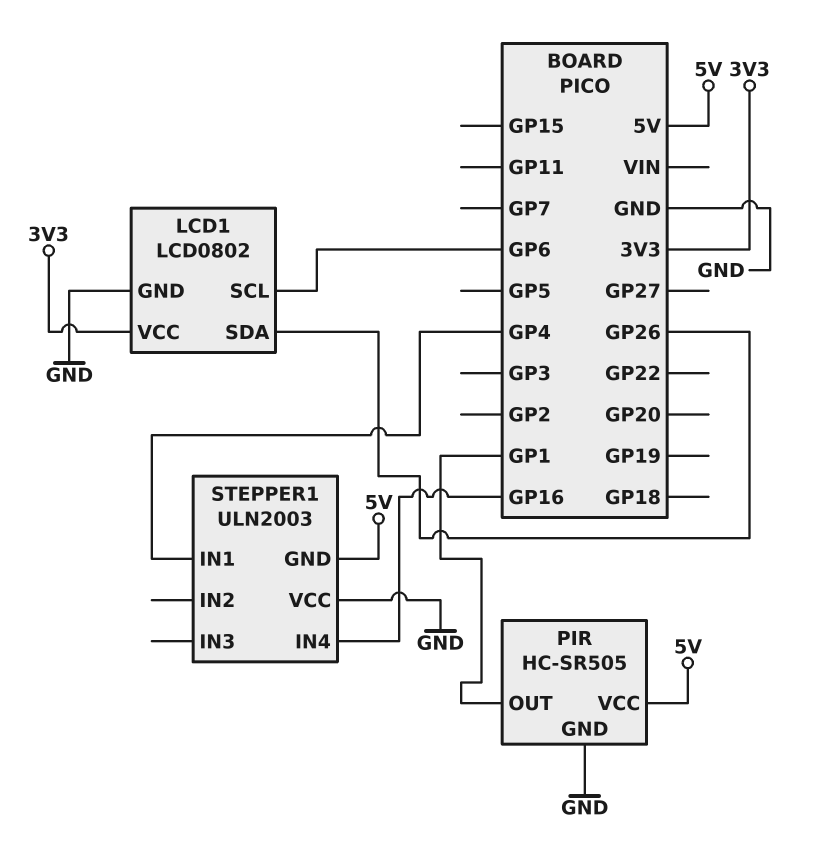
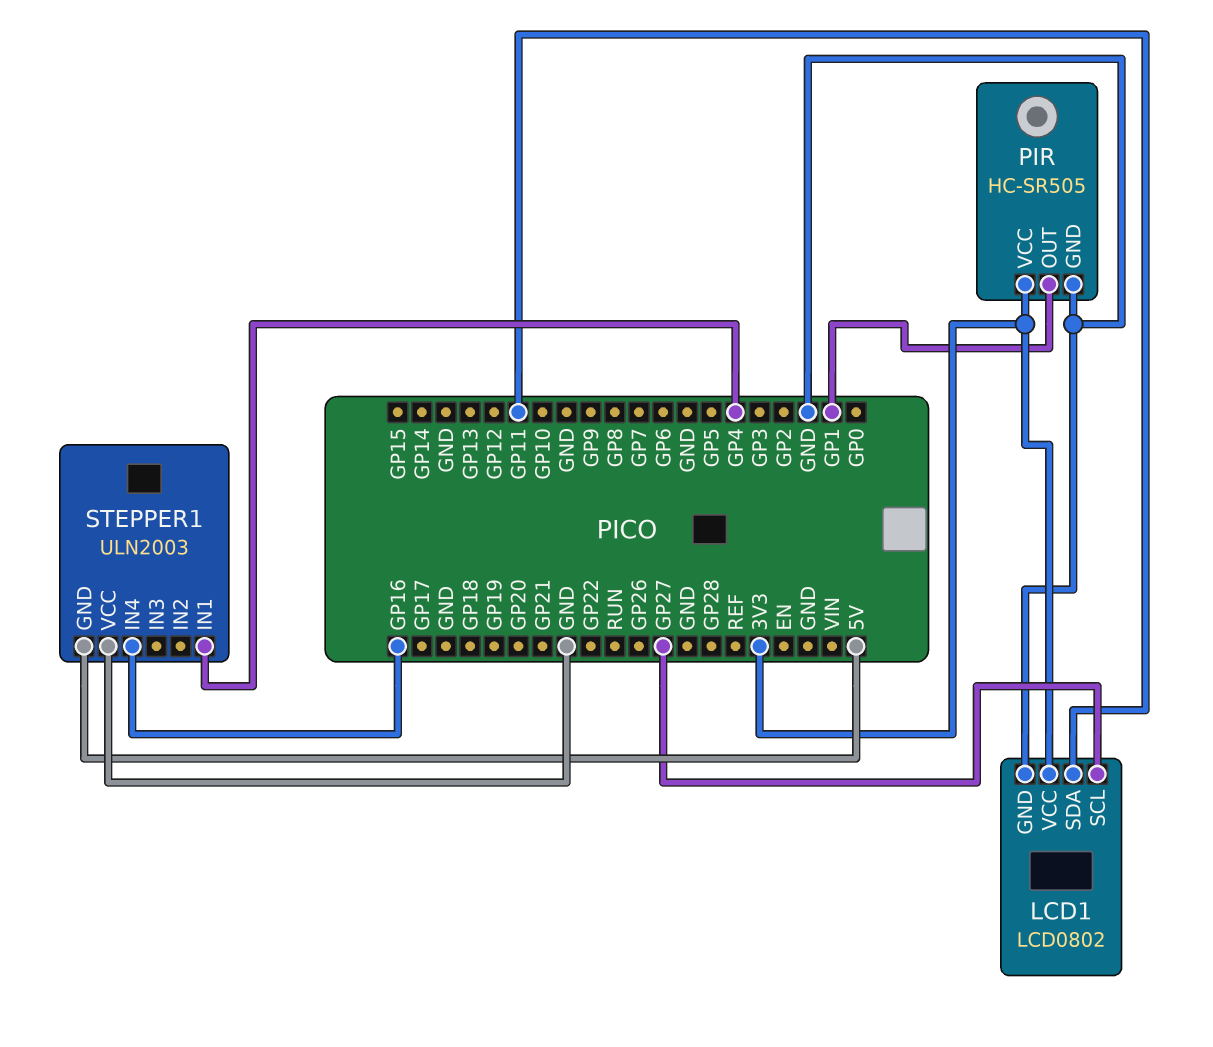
LCD1 pin SCL: GP6 -> GP27
LCD1 pin SDA: GP26 -> GP11
PIR pin VCC: 5V -> 3V3

